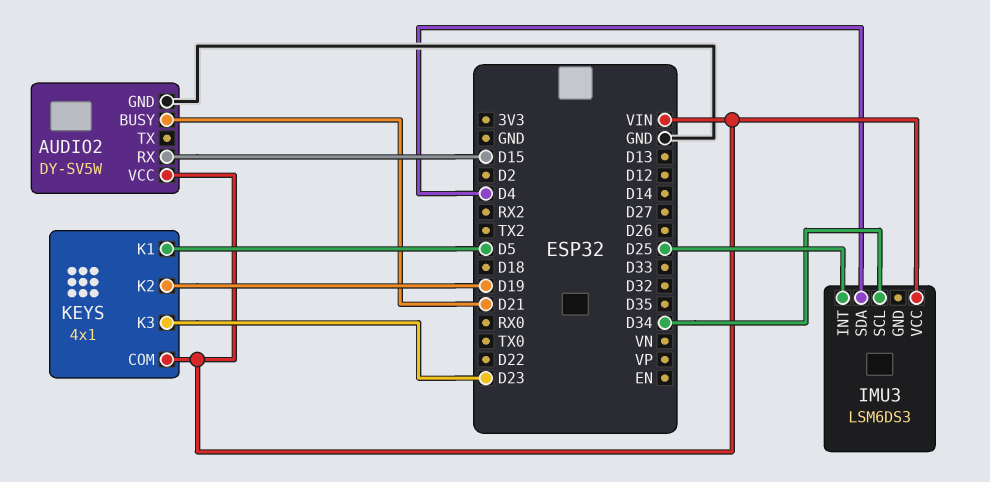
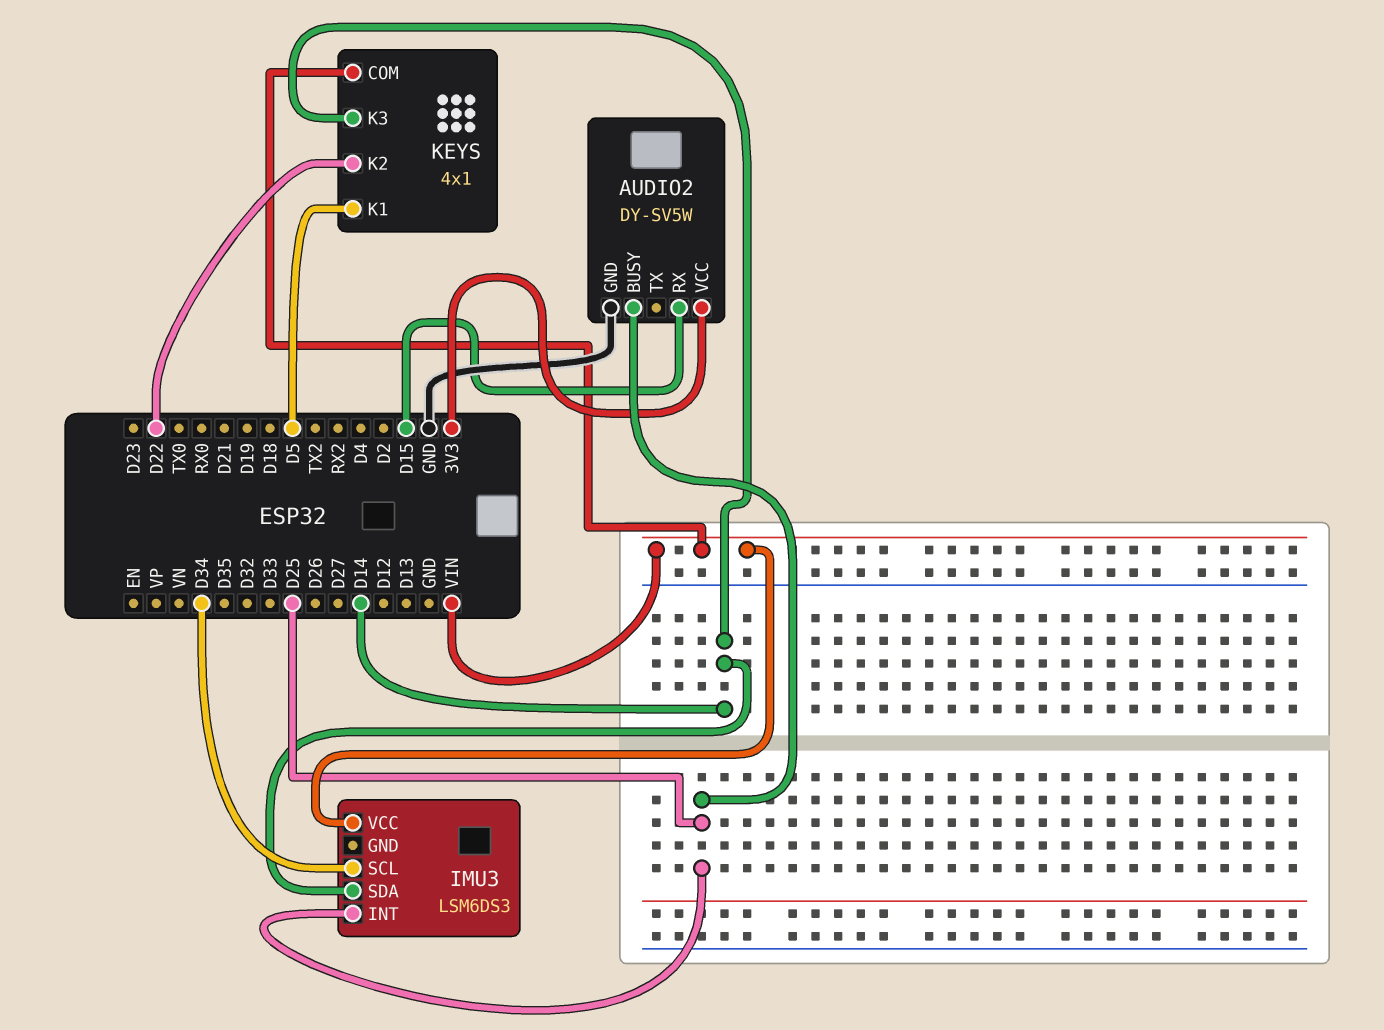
AUDIO2 pin BUSY: D21 -> D25
AUDIO2 pin VCC: VIN -> 3V3
IMU3 pin SDA: D4 -> D14
KEYS pin K2: D19 -> D22
KEYS pin K3: D23 -> D14

